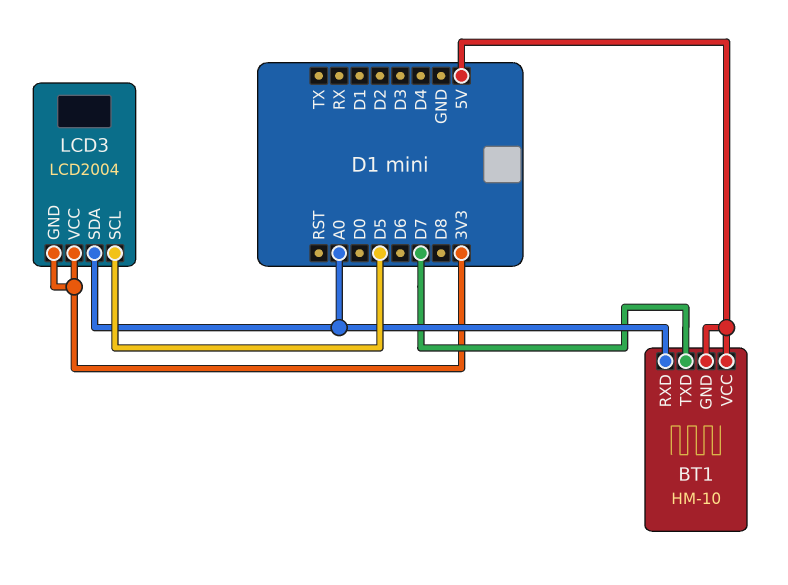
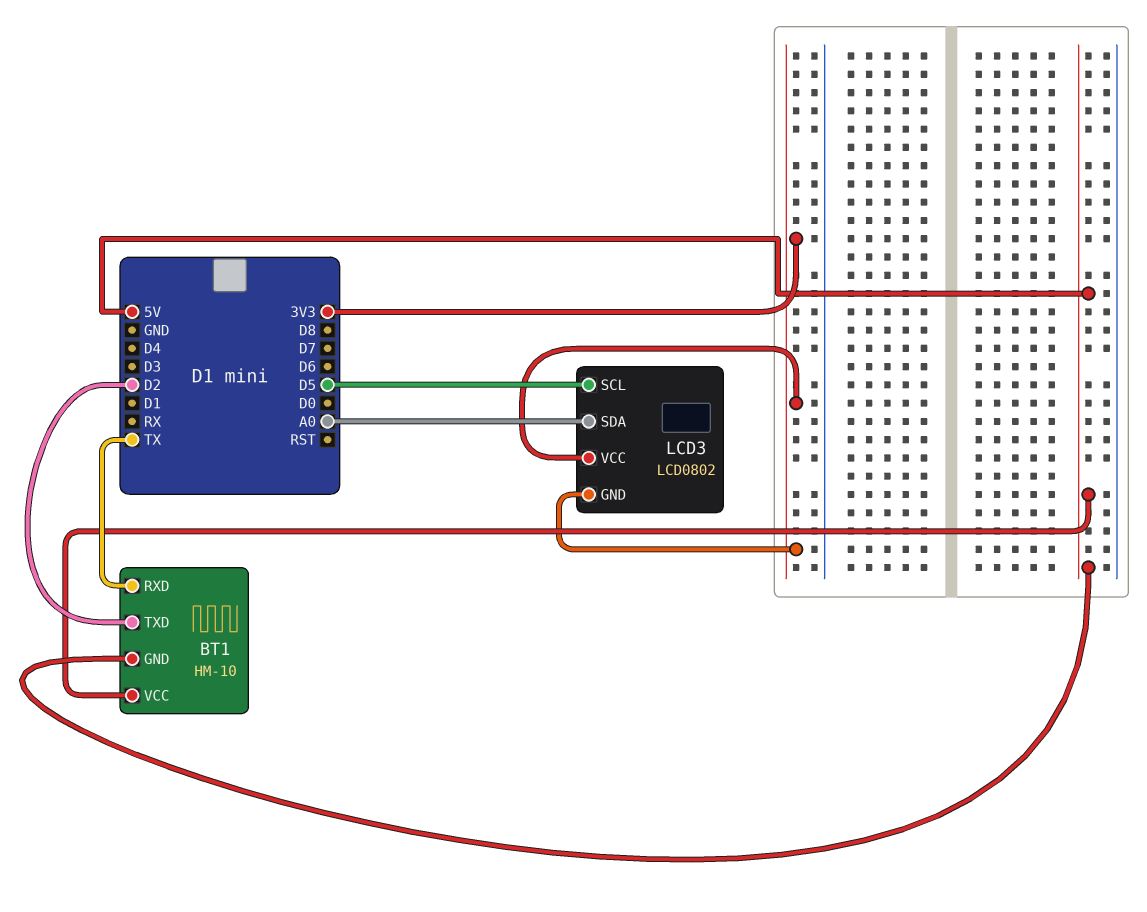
BT1 pin RXD: A0 -> TX
BT1 pin TXD: D7 -> D2
LCD3: LCD2004 -> LCD0802

